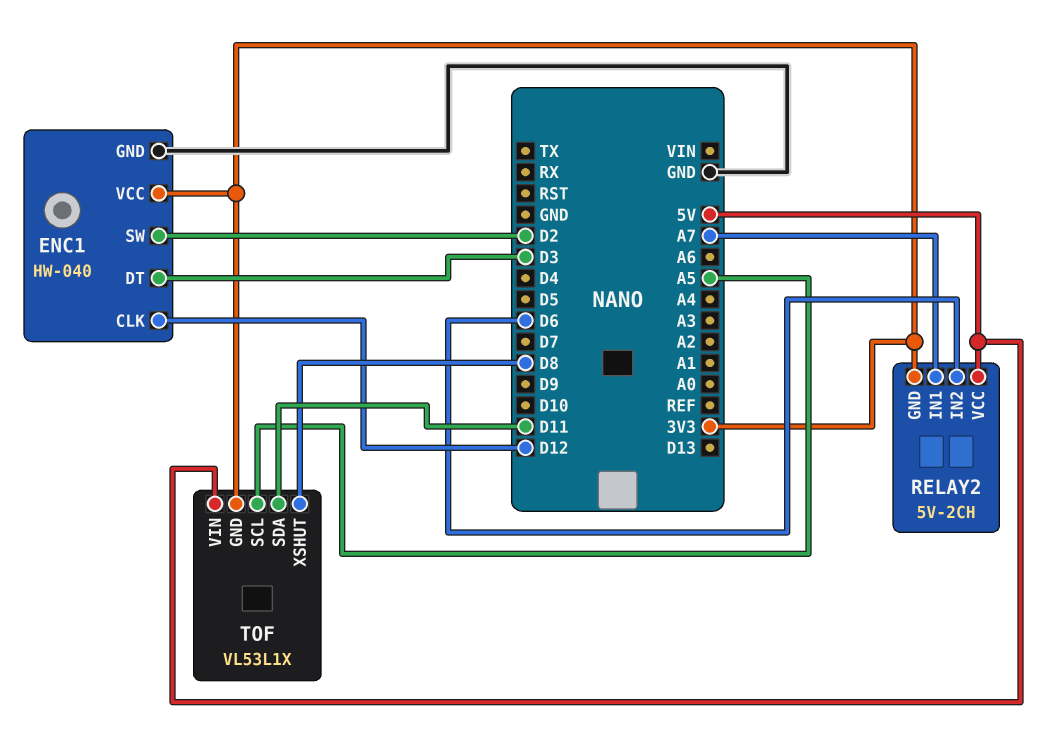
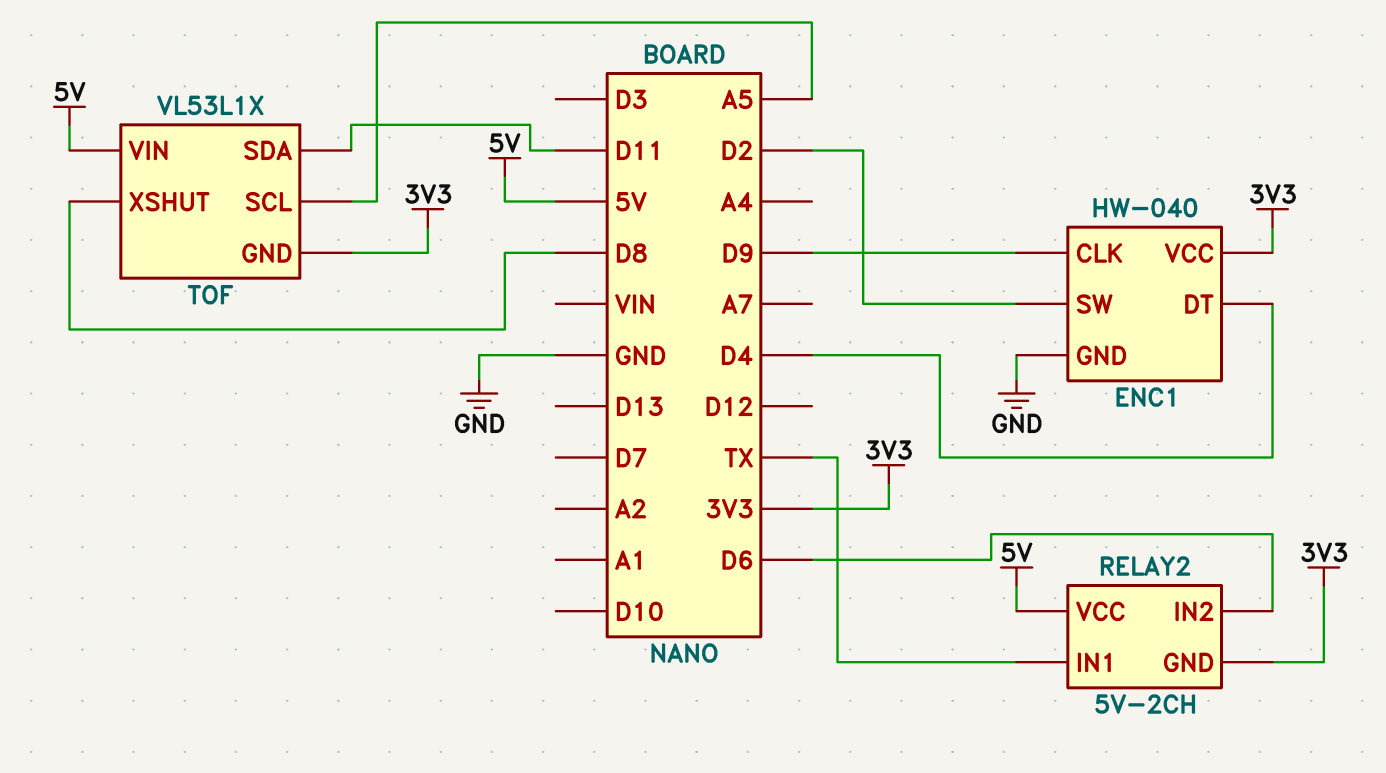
ENC1 pin CLK: D12 -> D9
ENC1 pin DT: D3 -> D4
RELAY2 pin IN1: A7 -> TX

